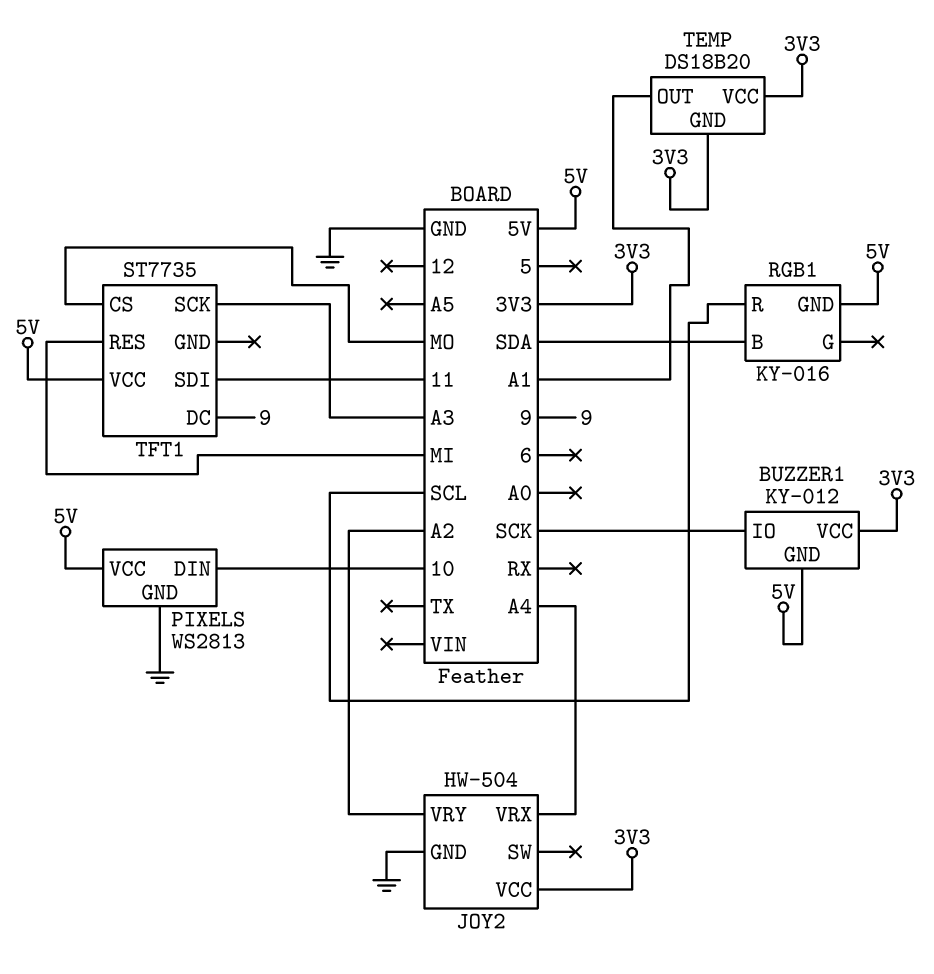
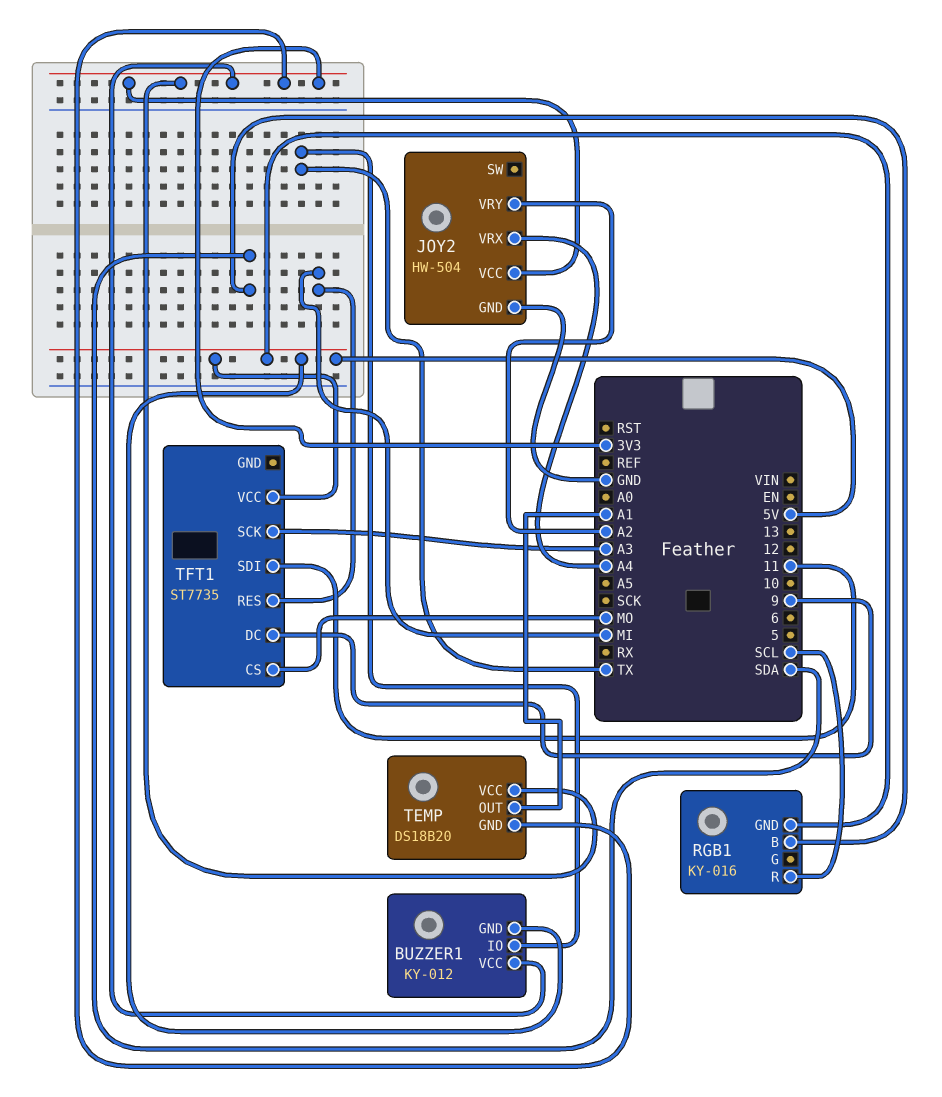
BUZZER1 pin IO: SCK -> TX
PIXELS: WS2813 -> none
PIXELS pin DIN: 10 -> none
PIXELS pin GND: GND -> none
PIXELS pin VCC: 5V -> none

